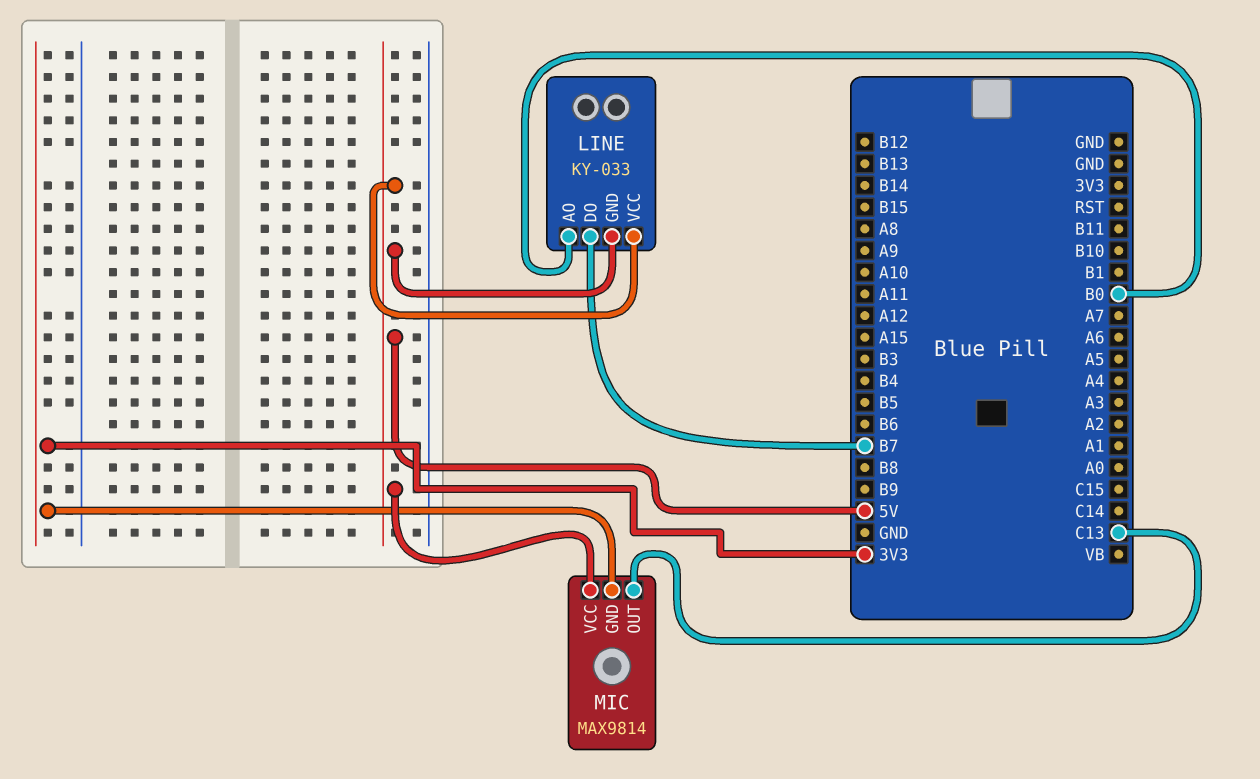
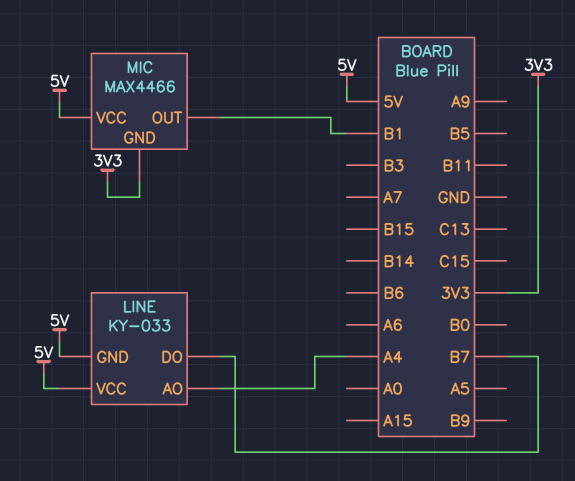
LINE pin AO: B0 -> A4
MIC: MAX9814 -> MAX4466
MIC pin OUT: C13 -> B1

